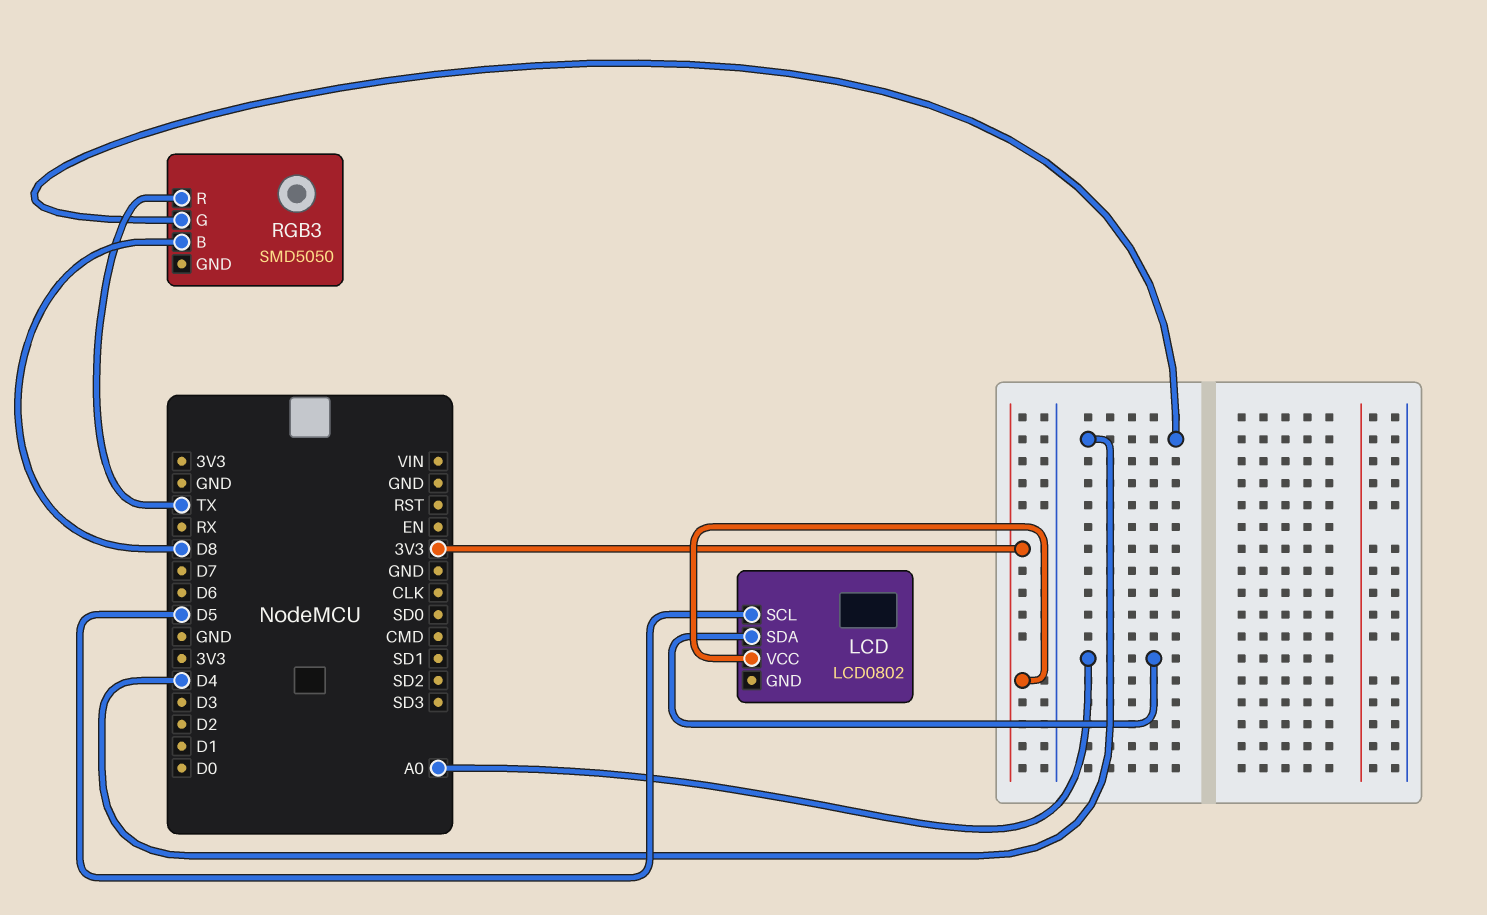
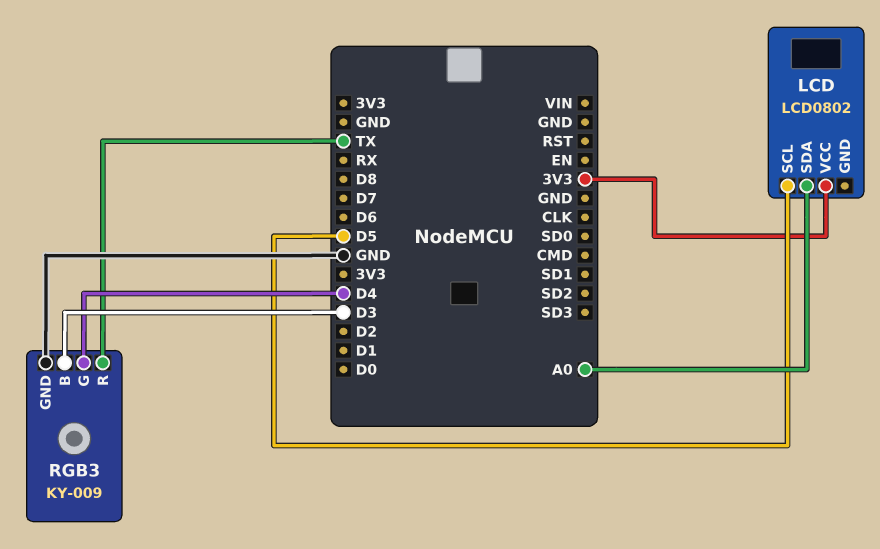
RGB3: SMD5050 -> KY-009
RGB3 pin B: D8 -> D3
RGB3 pin GND: none -> GND

